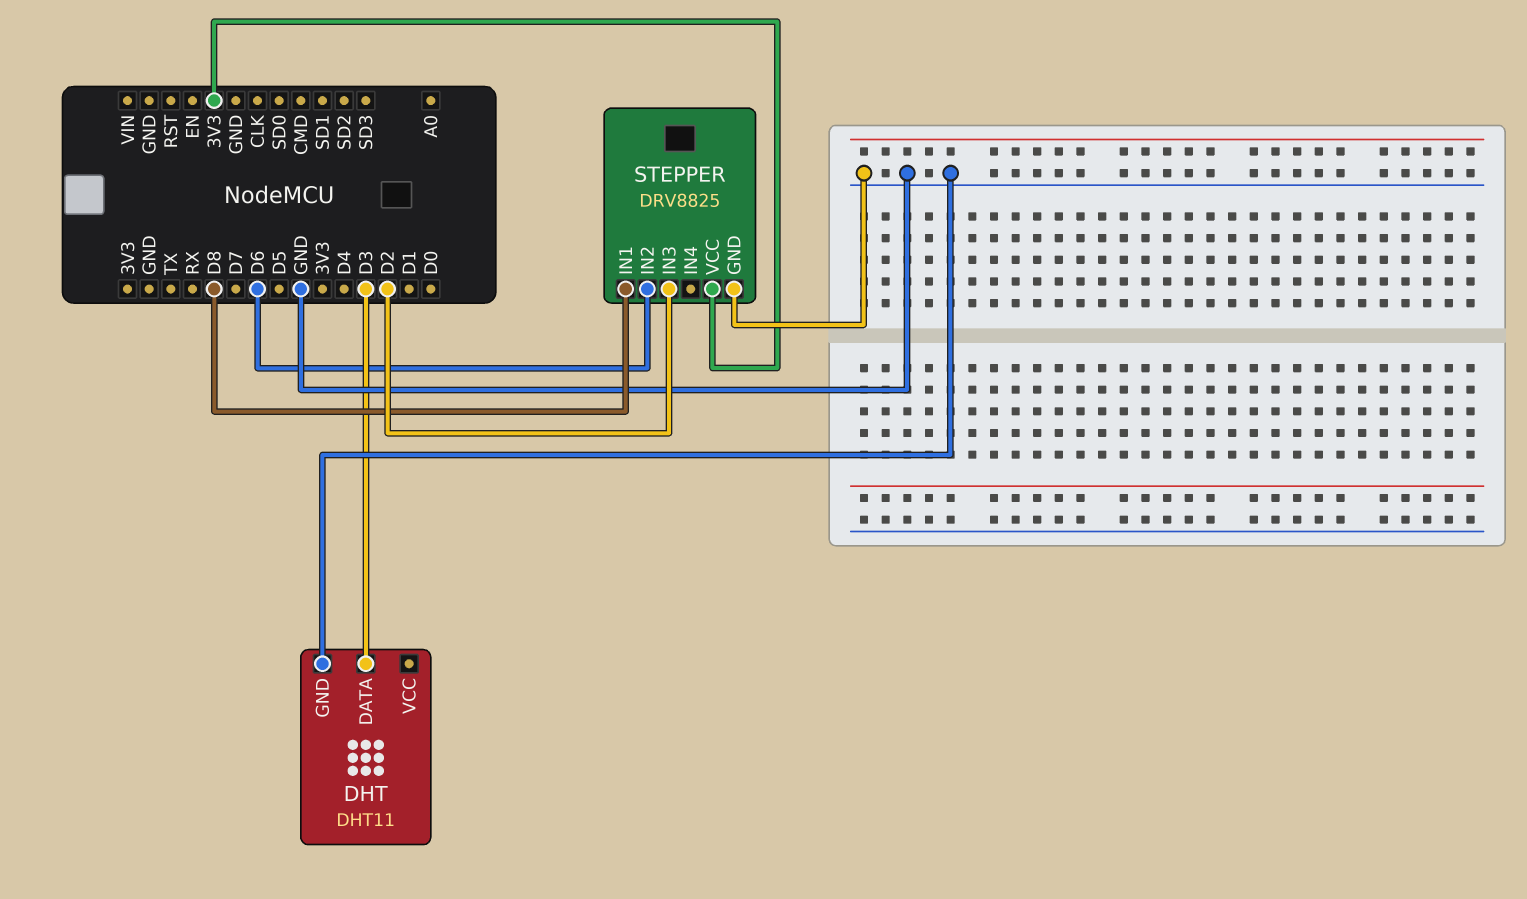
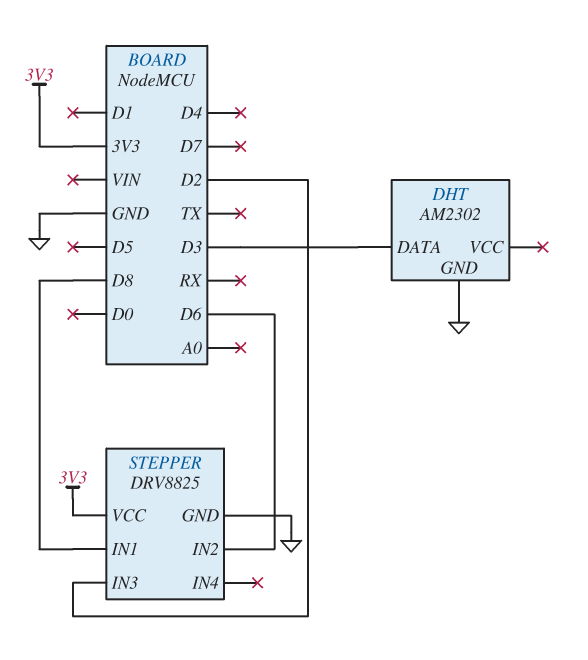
DHT: DHT11 -> AM2302

